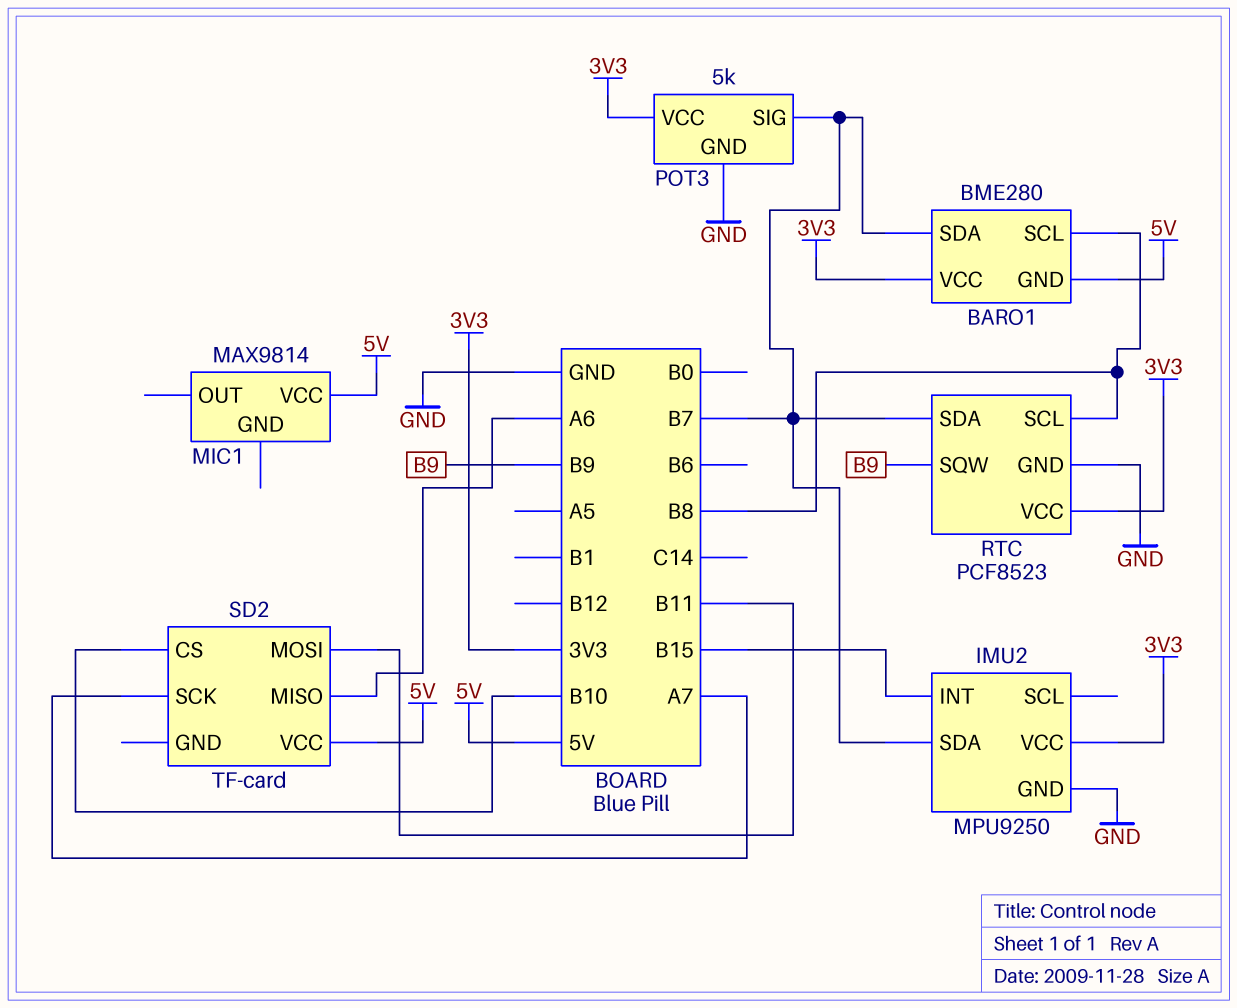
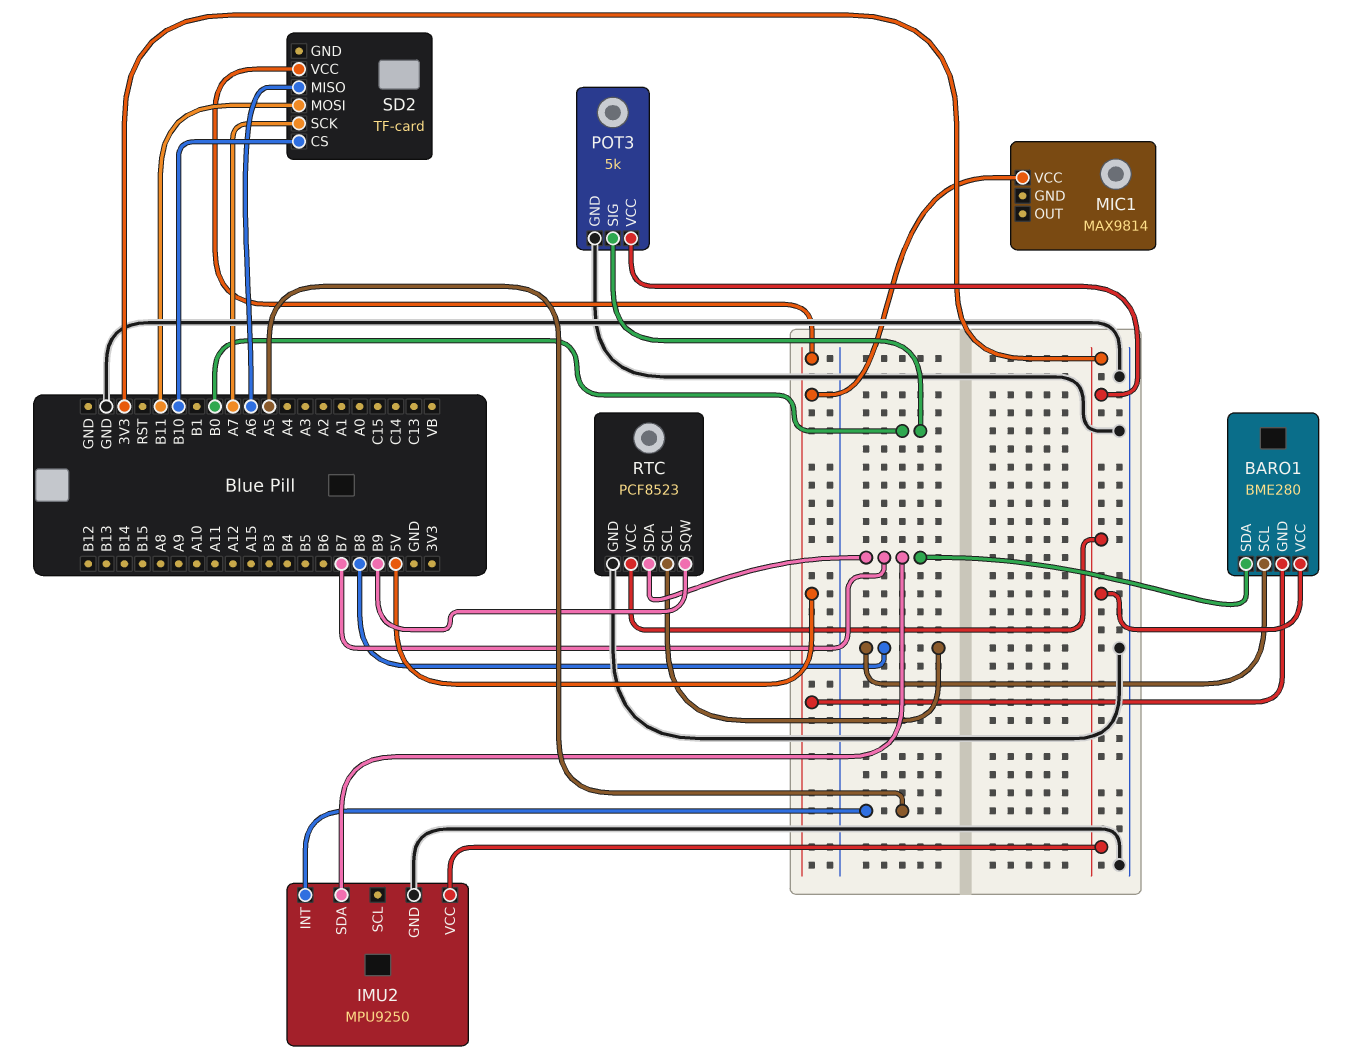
IMU2 pin INT: B15 -> A5
POT3 pin SIG: B7 -> B0

